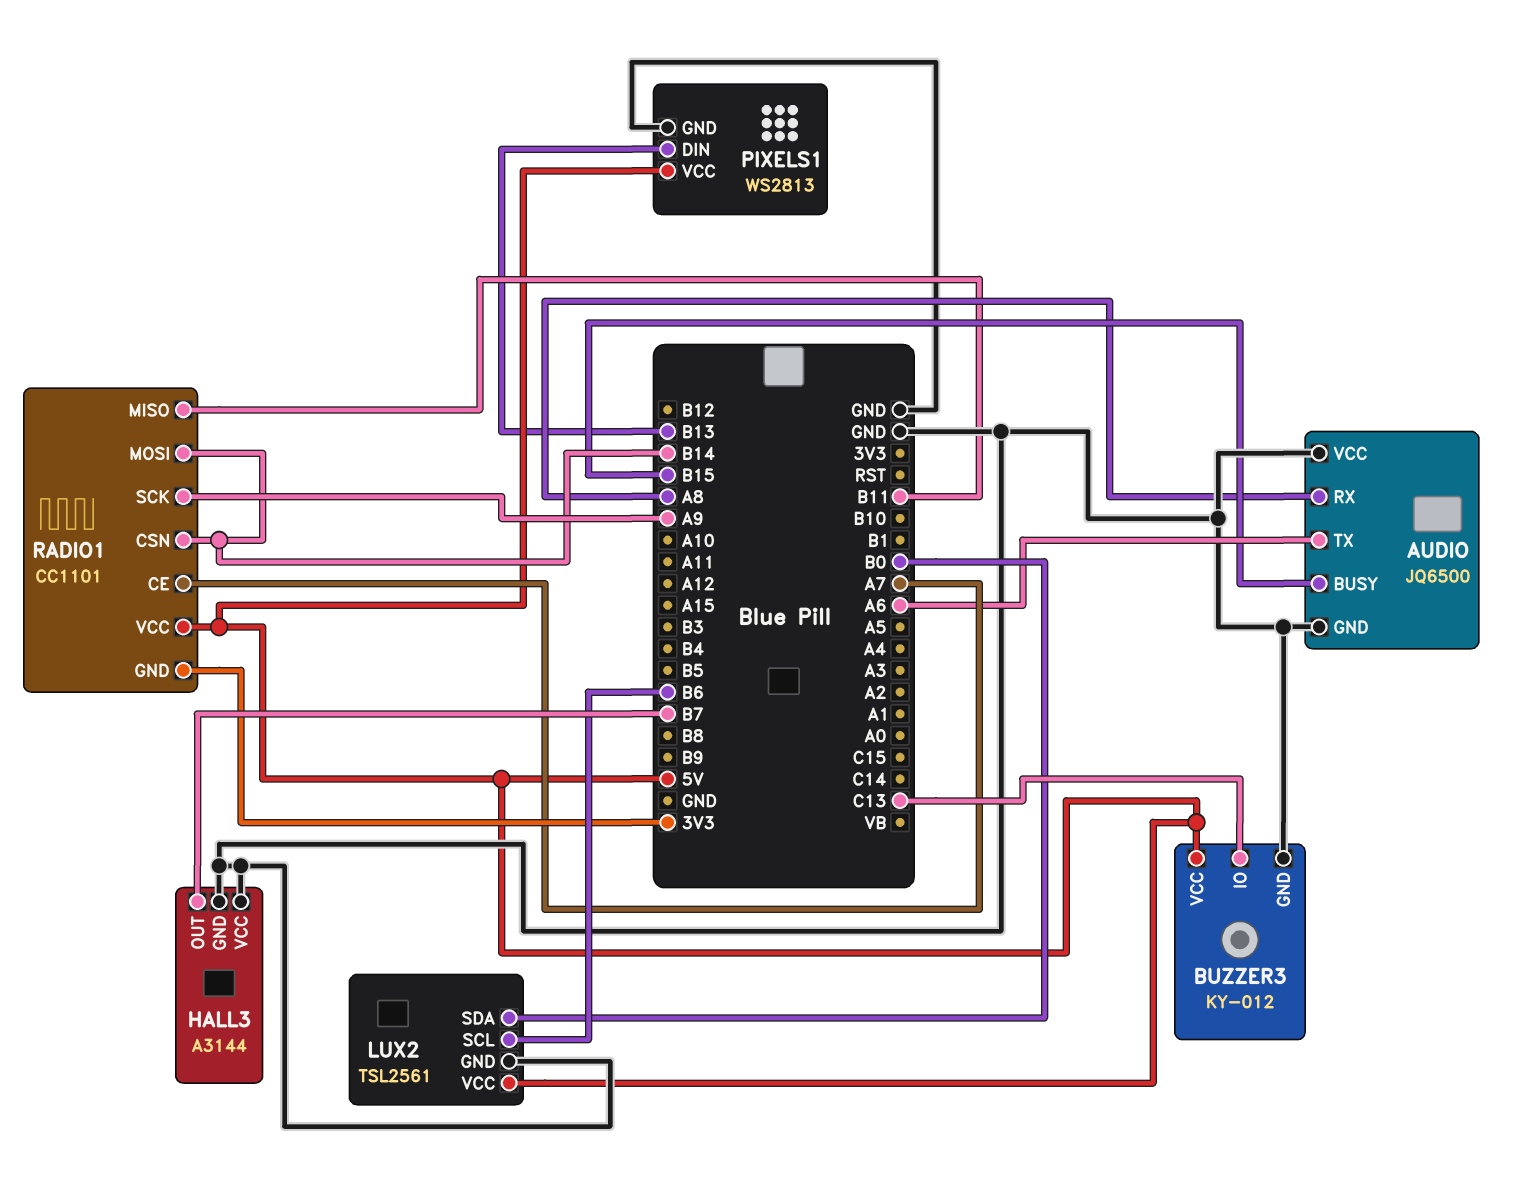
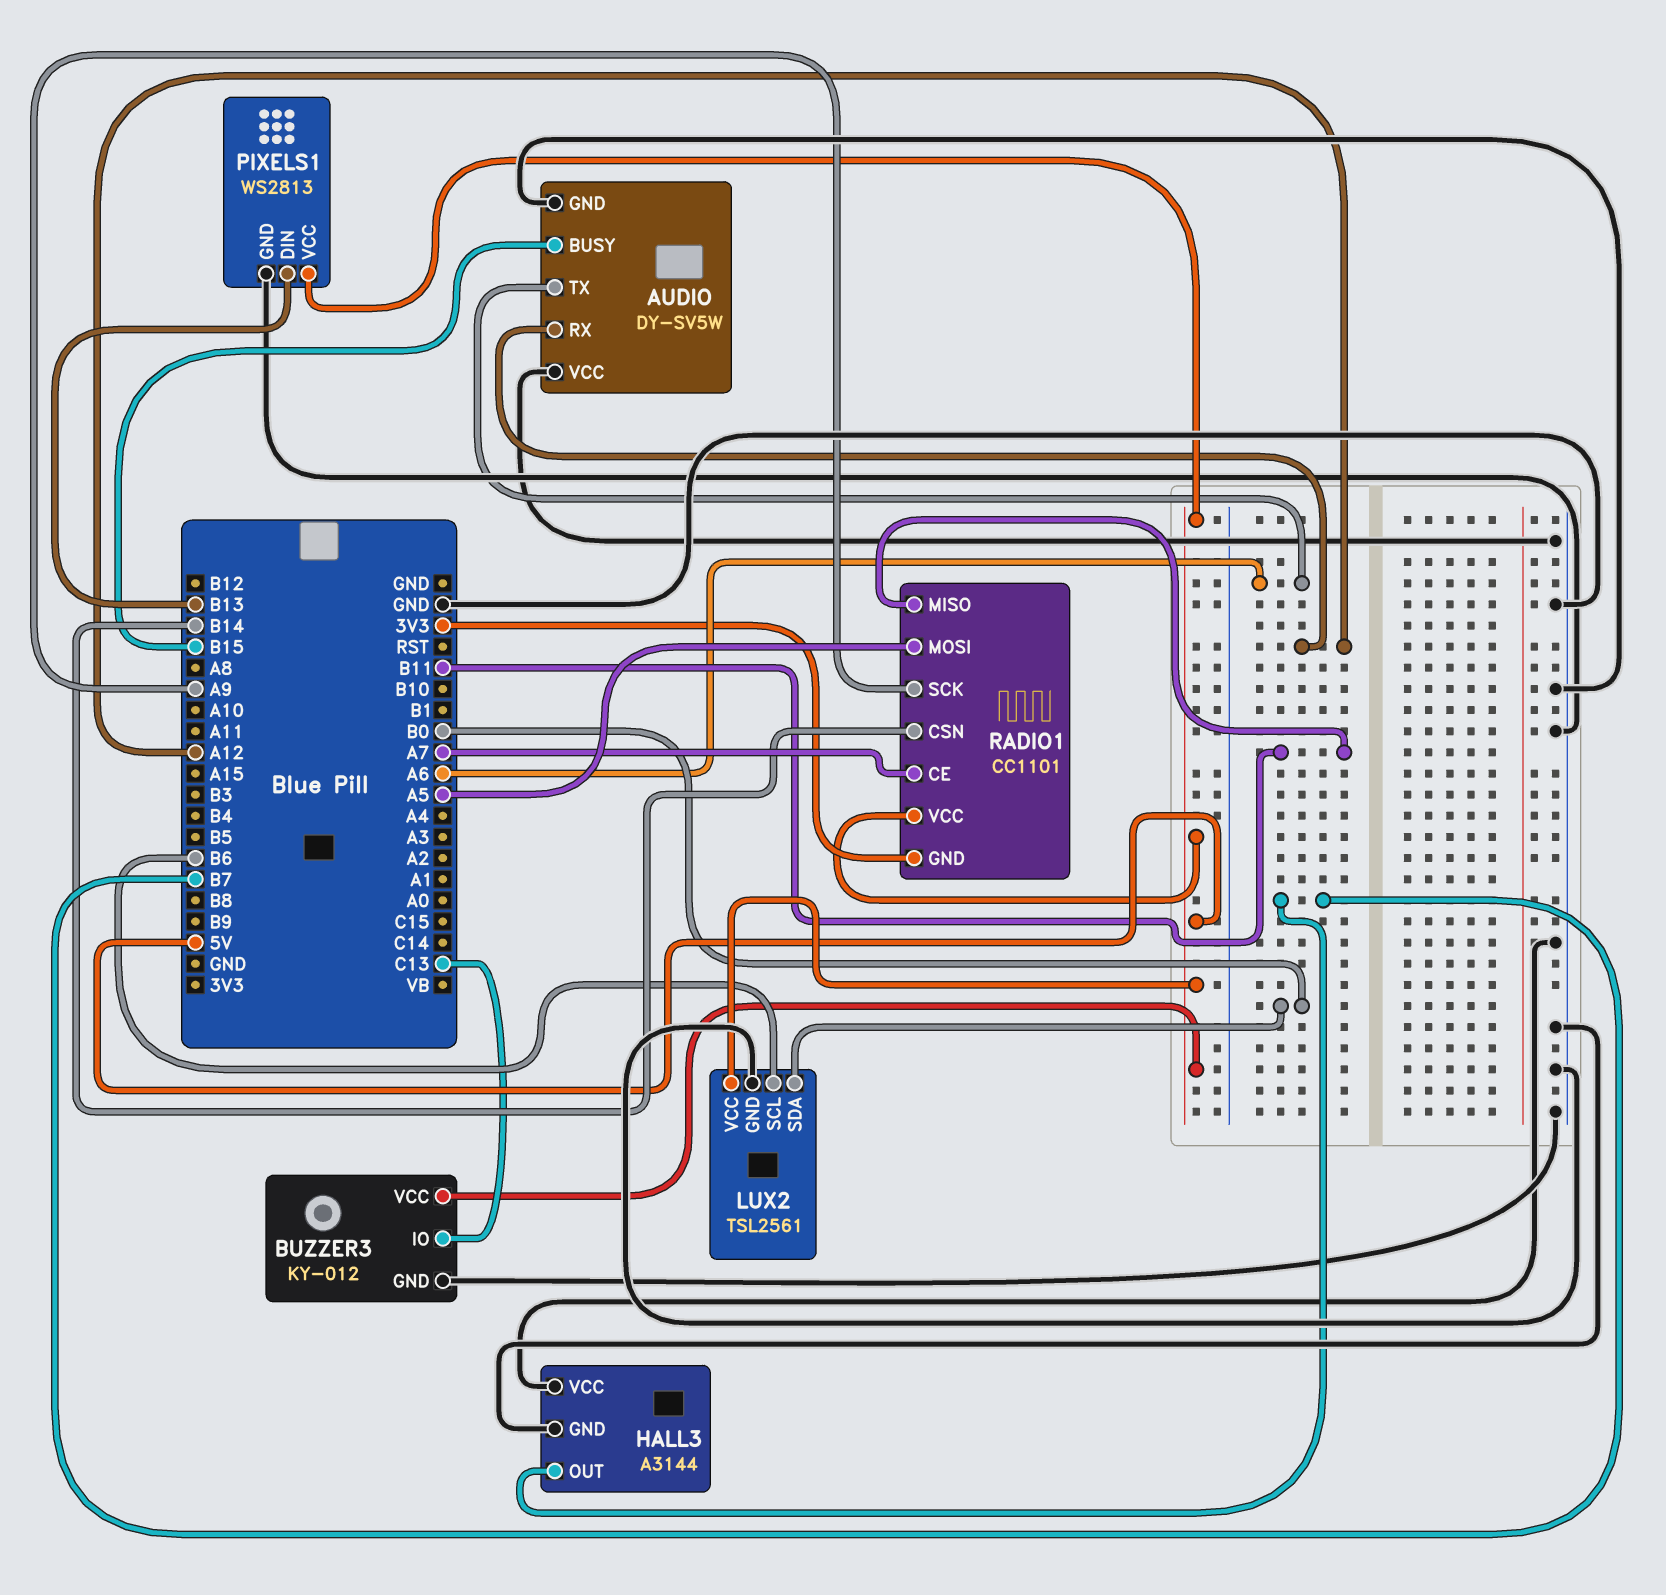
AUDIO: JQ6500 -> DY-SV5W
AUDIO pin RX: A8 -> A12
RADIO1 pin MOSI: B14 -> A5

